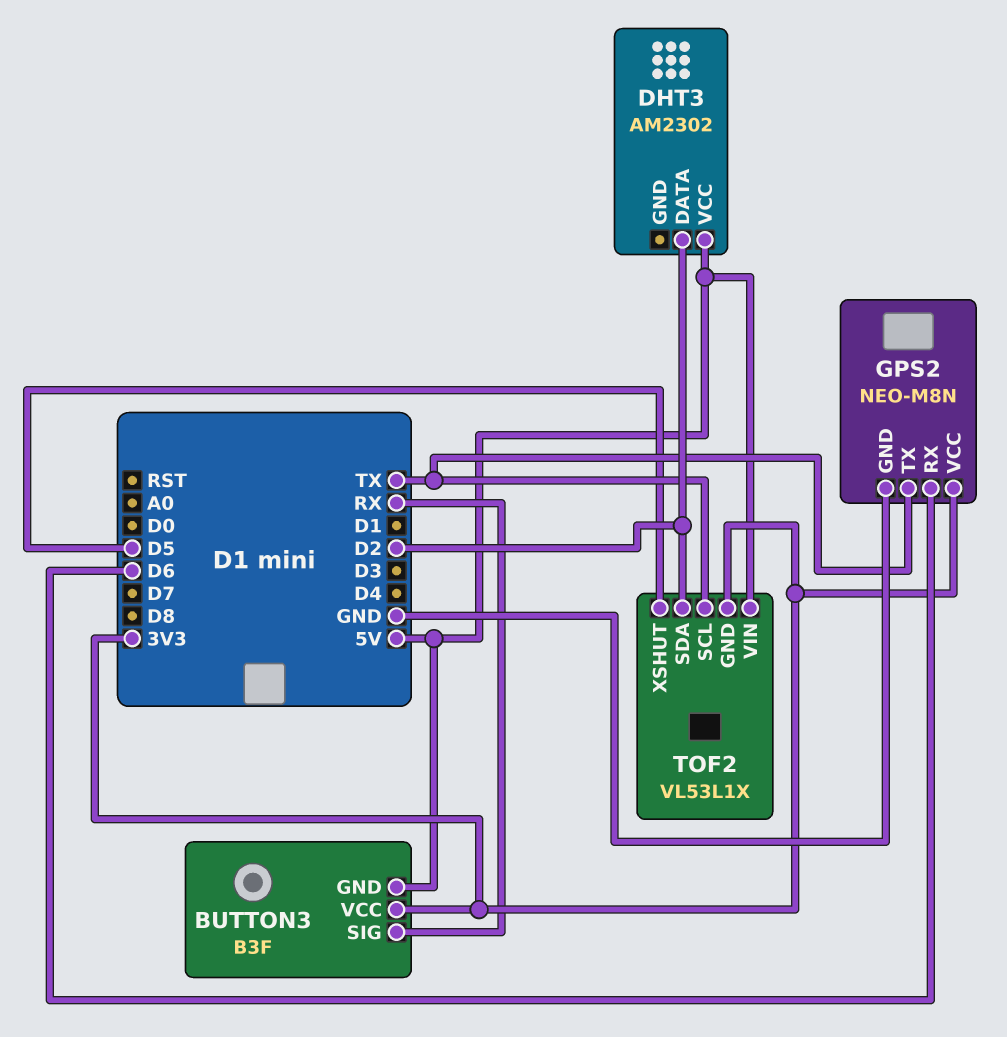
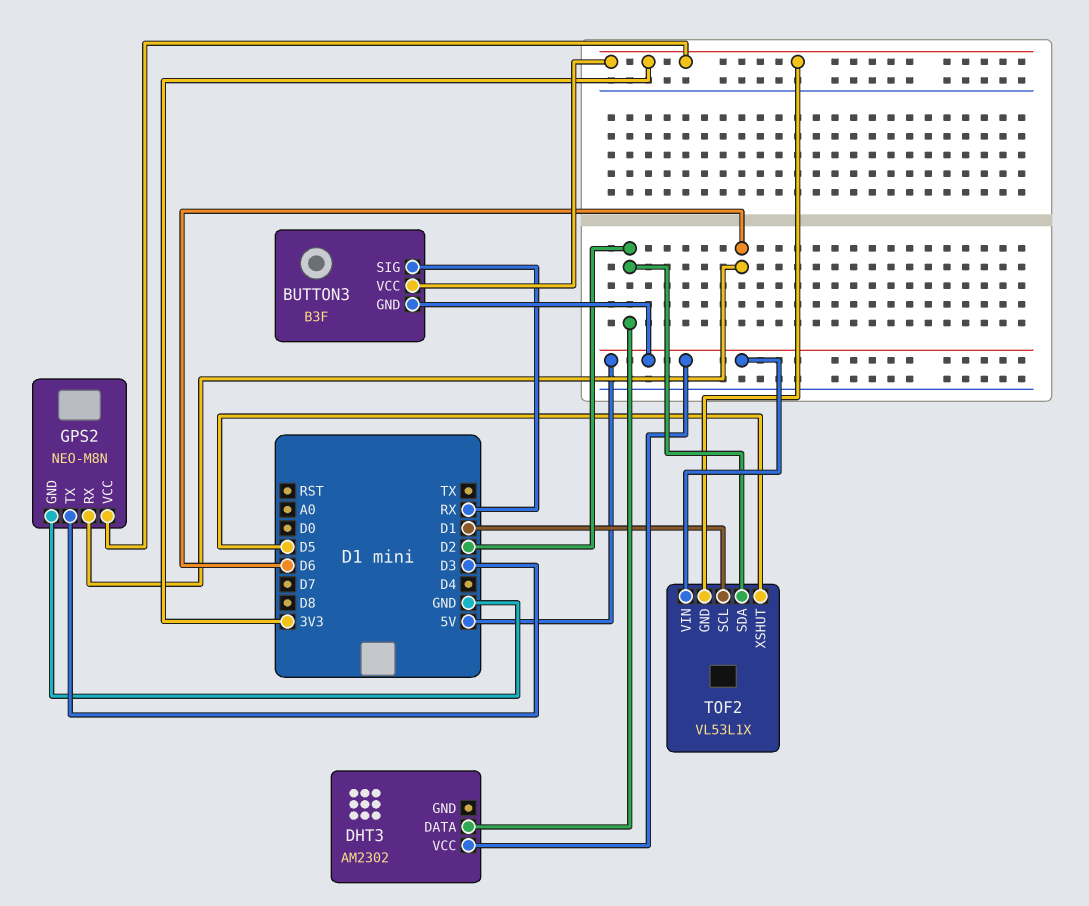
GPS2 pin TX: TX -> D3
TOF2 pin SCL: TX -> D1

